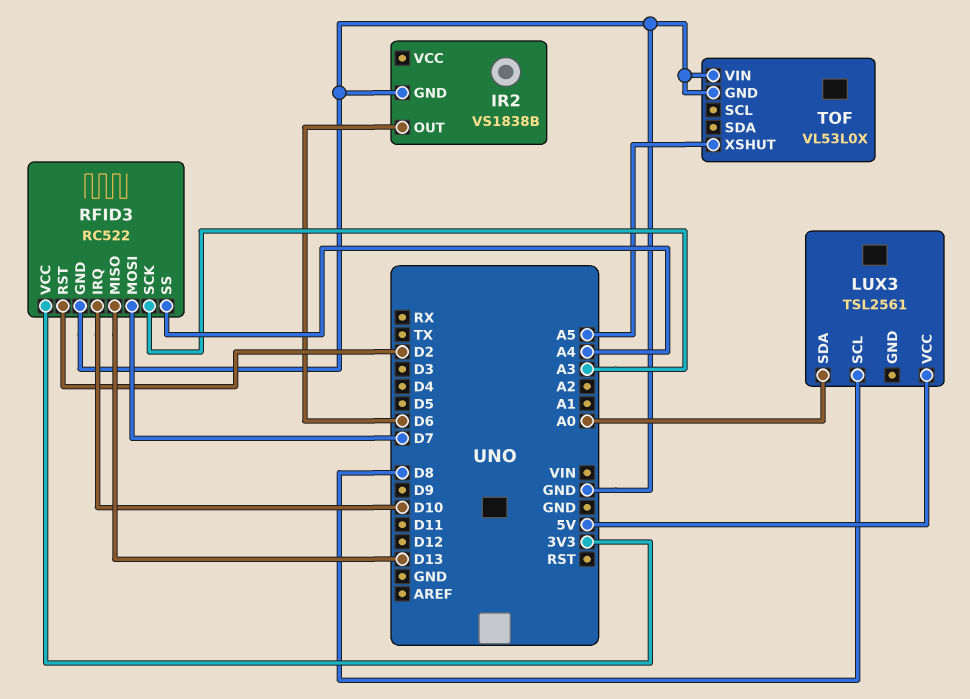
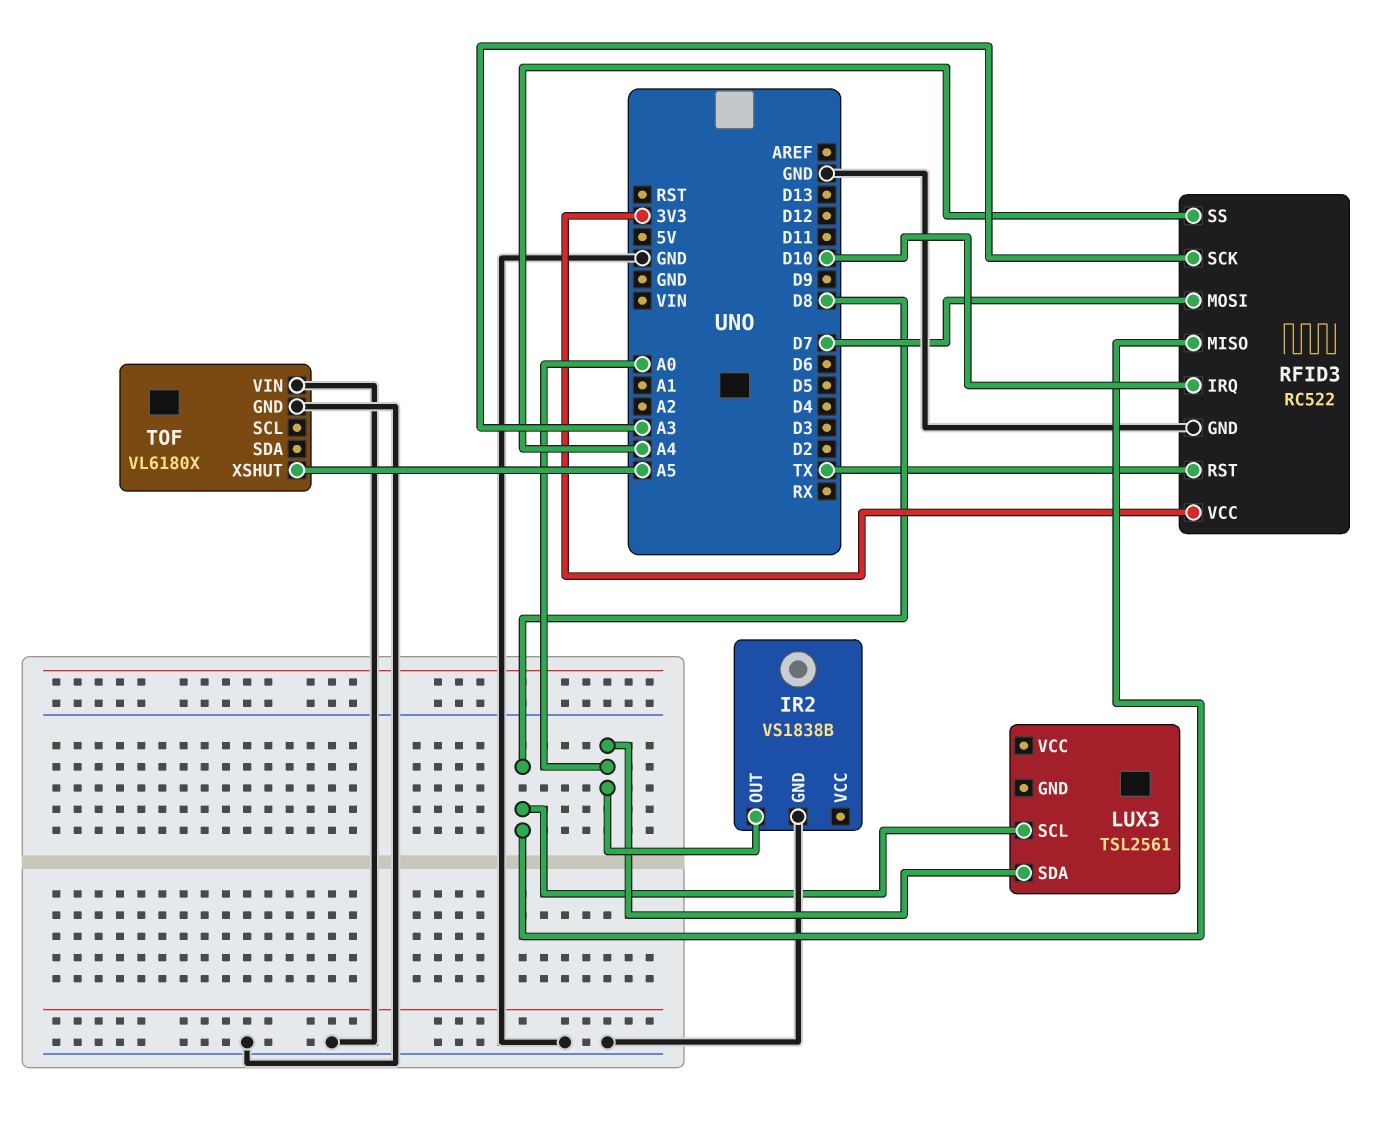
IR2 pin OUT: D6 -> A0
LUX3 pin VCC: 5V -> none
RFID3 pin MISO: D13 -> D8
RFID3 pin RST: D2 -> TX
TOF: VL53L0X -> VL6180X

